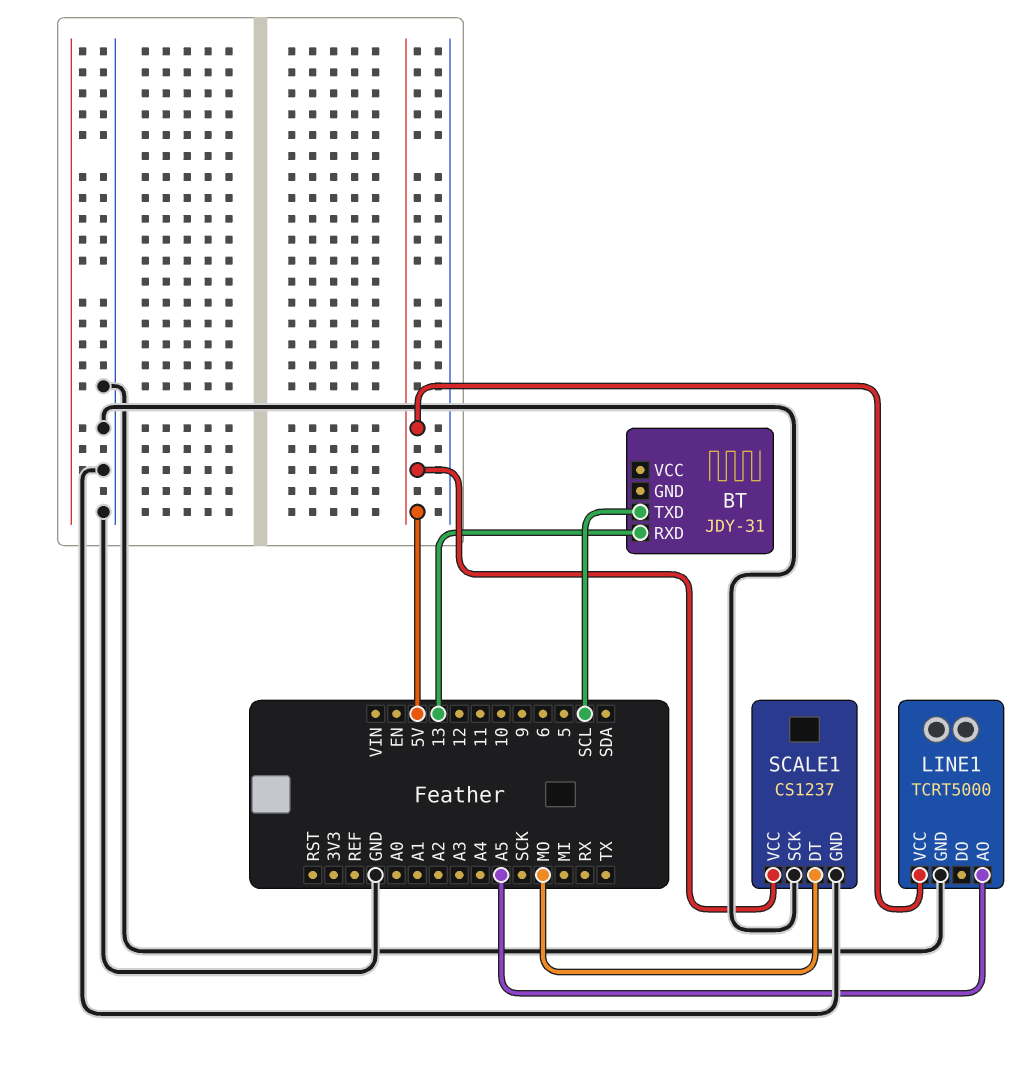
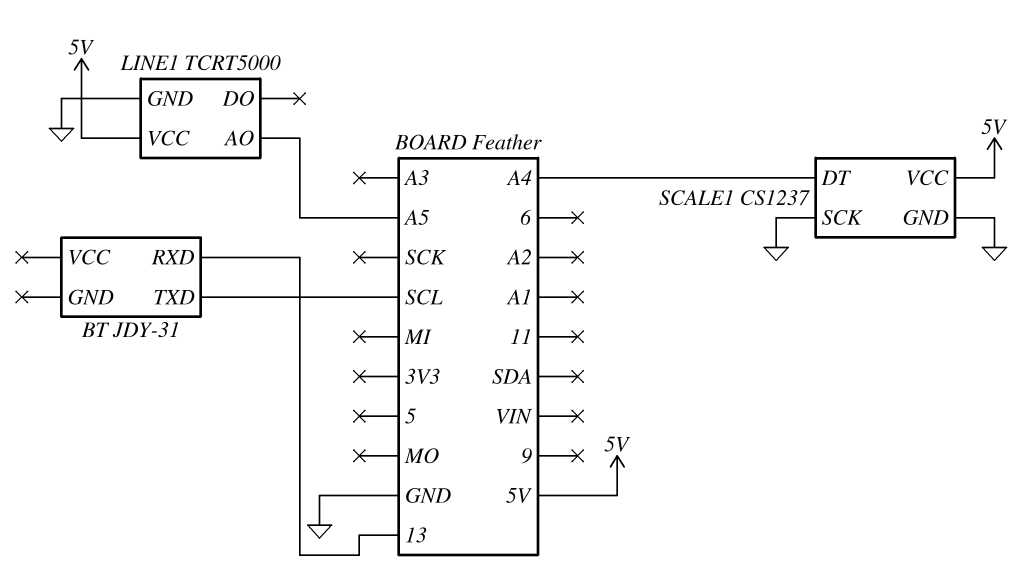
SCALE1 pin DT: MO -> A4

